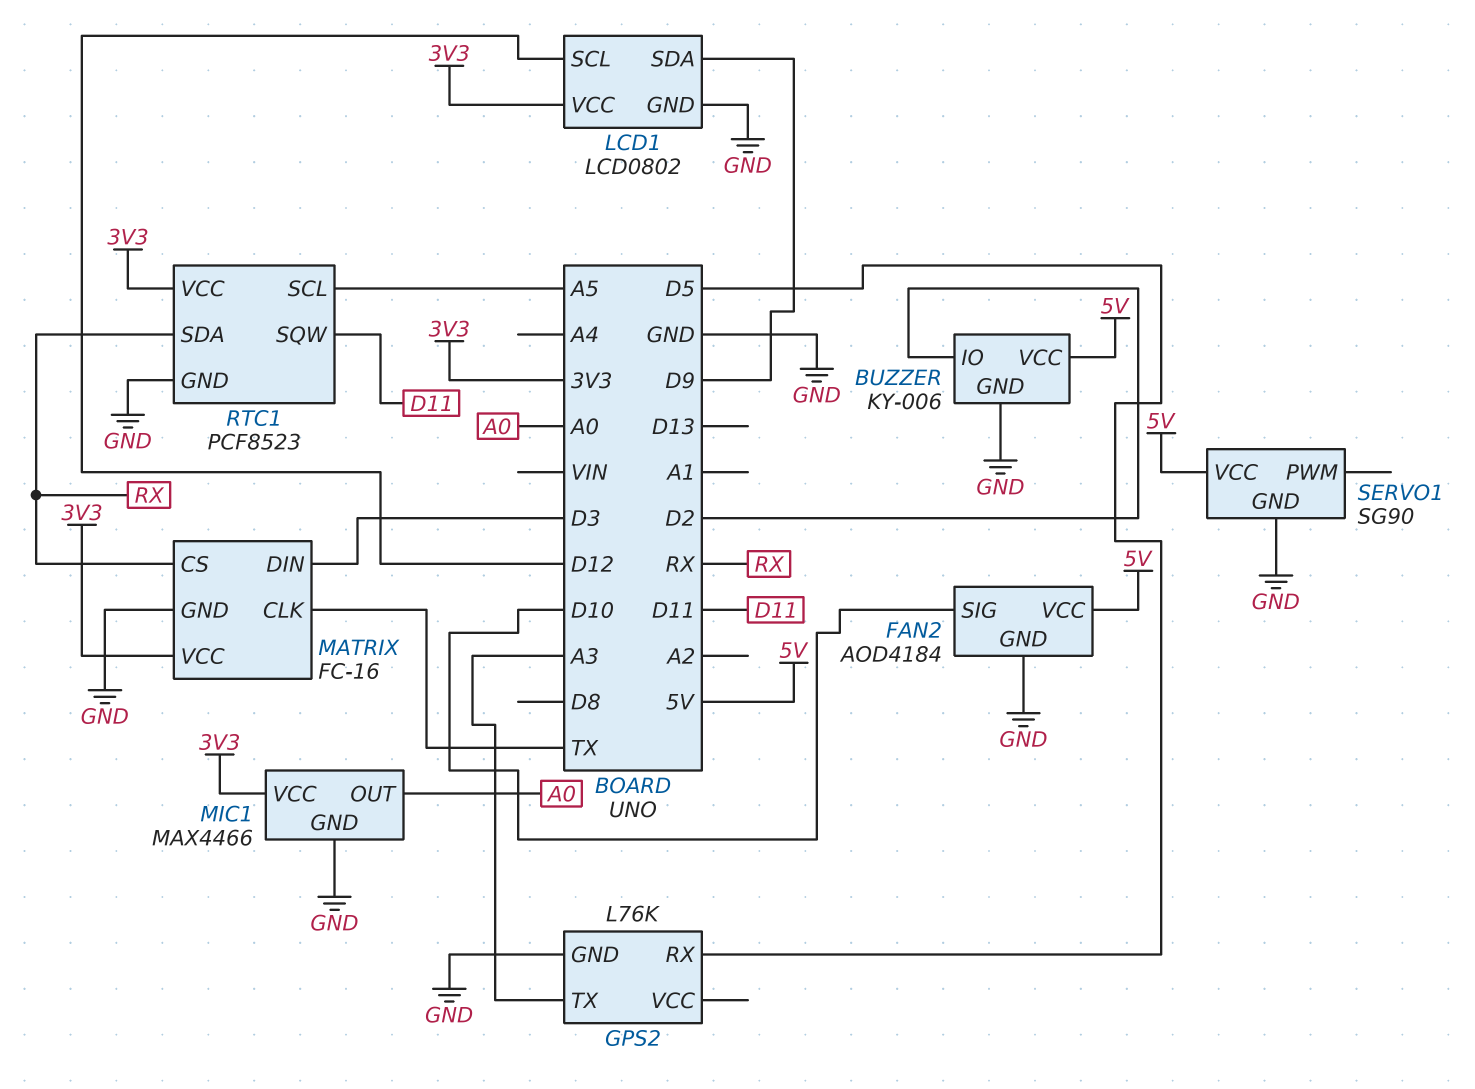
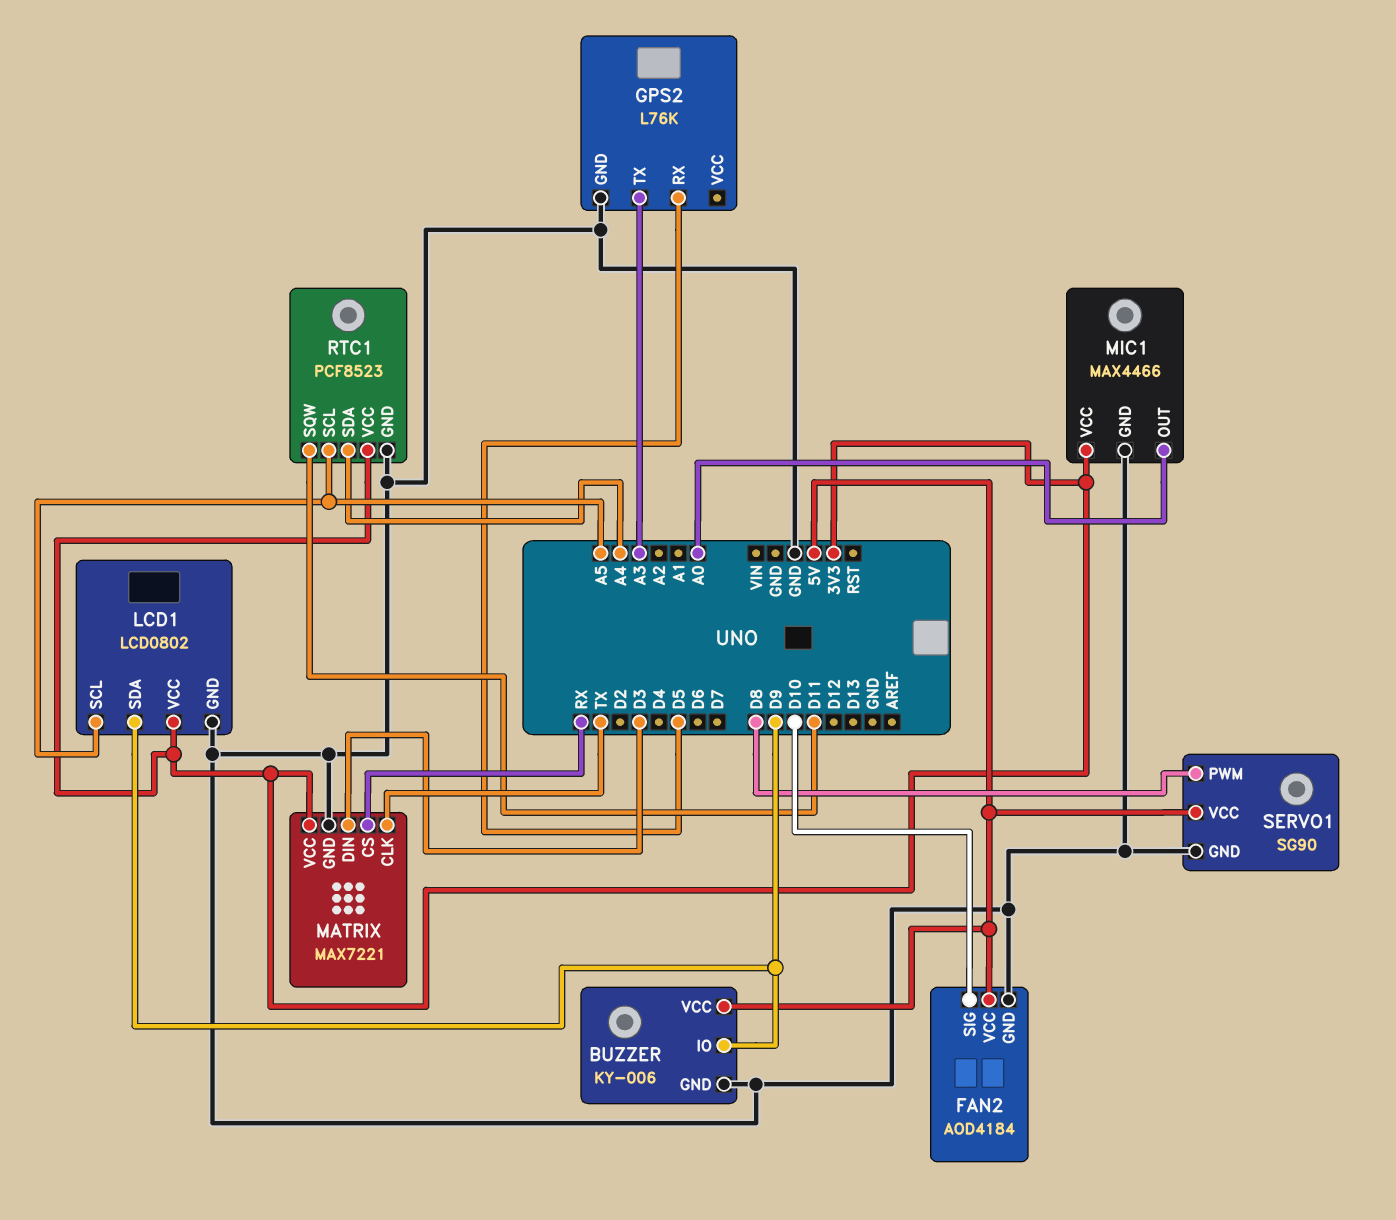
BUZZER pin IO: D2 -> D9
LCD1 pin SCL: D12 -> A5
MATRIX: FC-16 -> MAX7221
RTC1 pin SDA: RX -> A4
SERVO1 pin PWM: none -> D8

